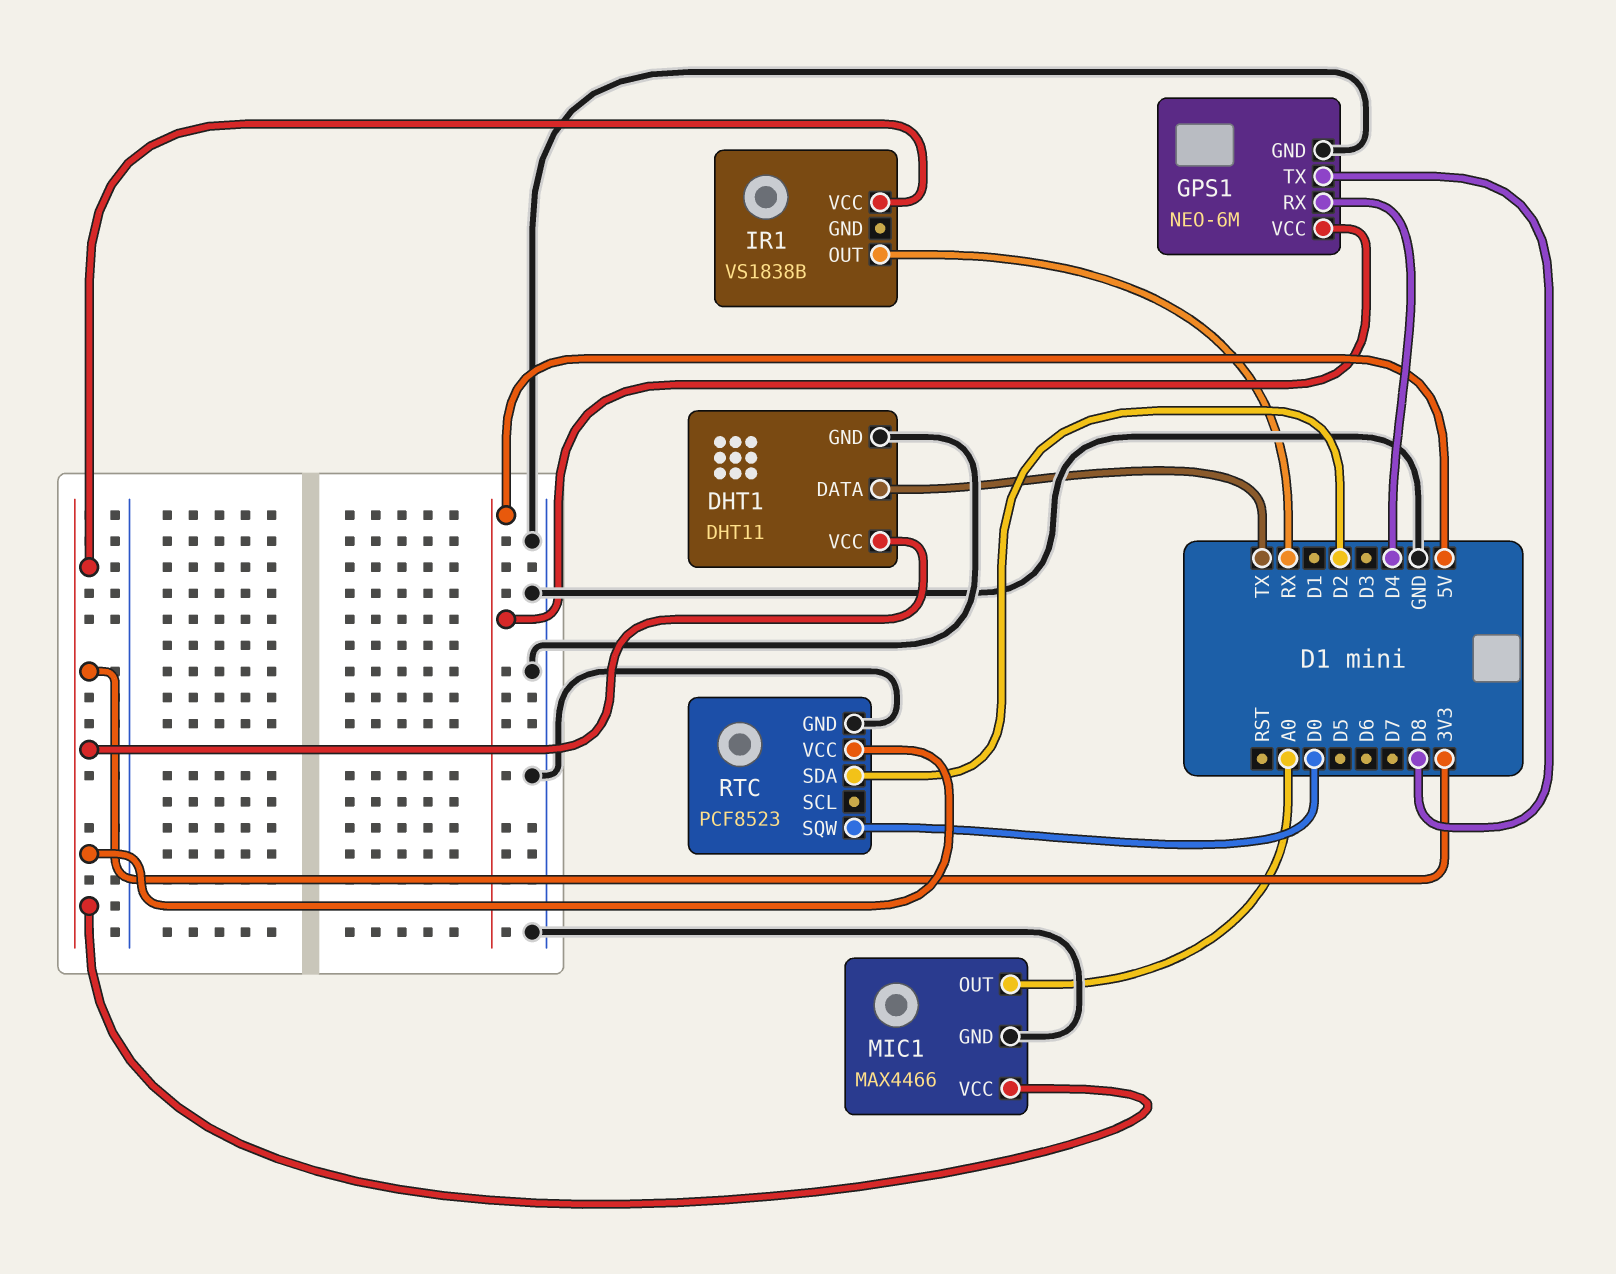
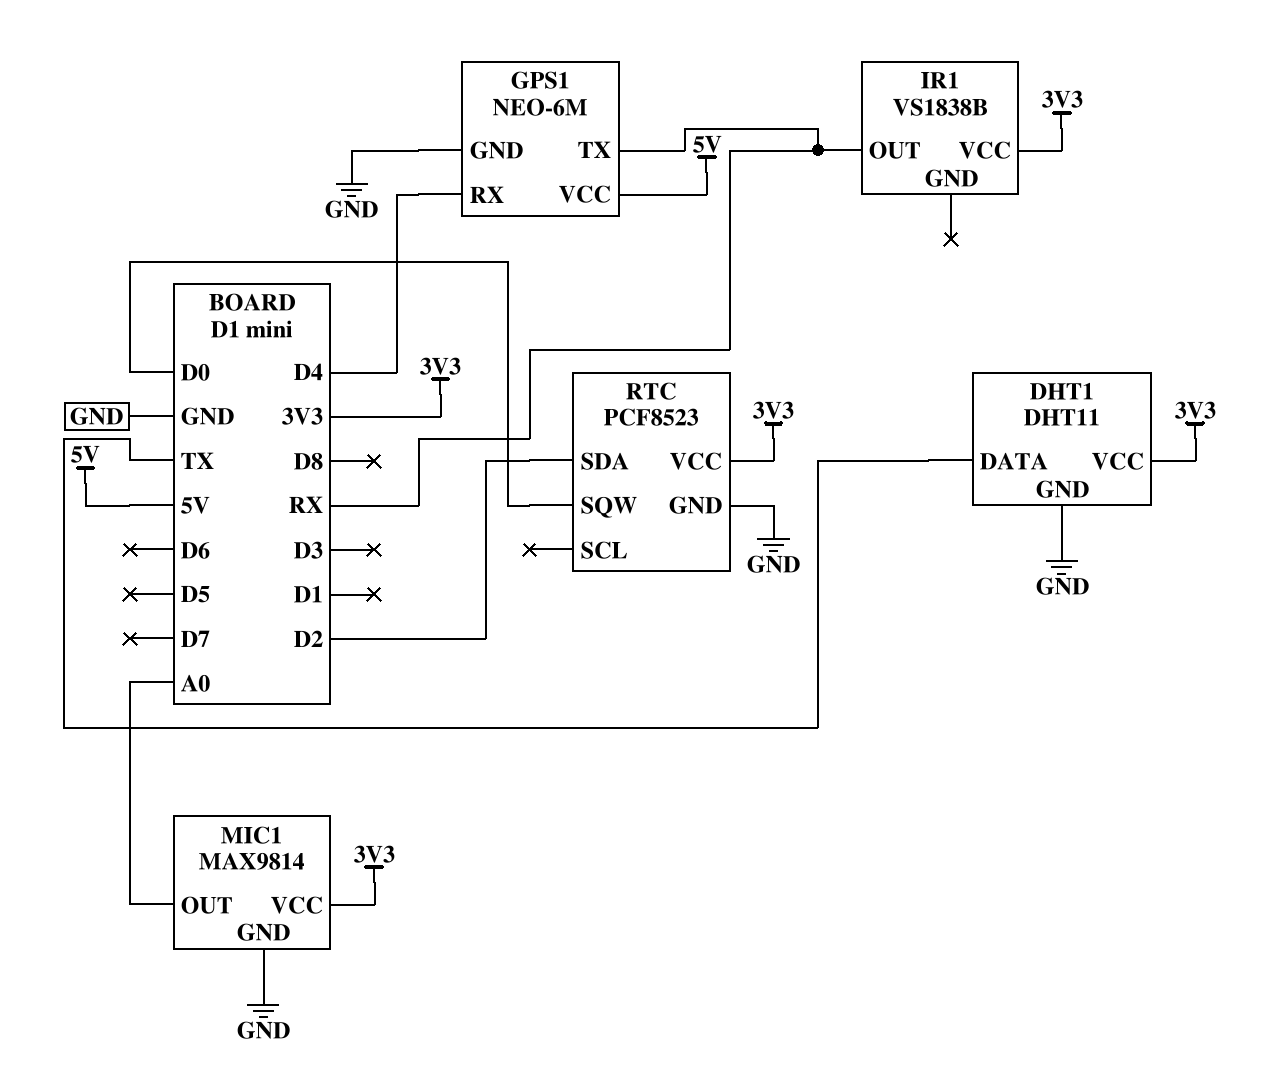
GPS1 pin TX: D8 -> RX
MIC1: MAX4466 -> MAX9814

